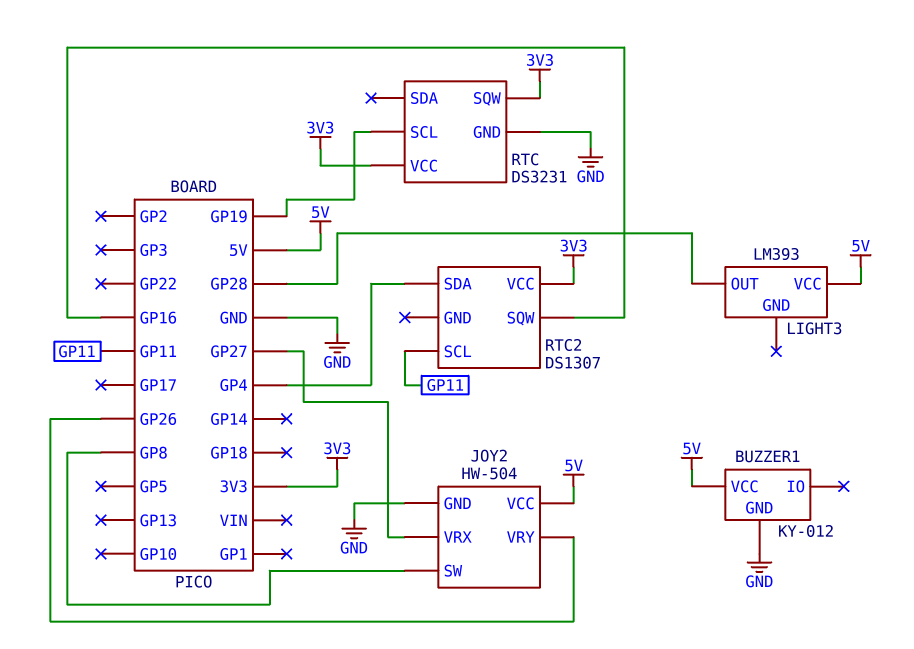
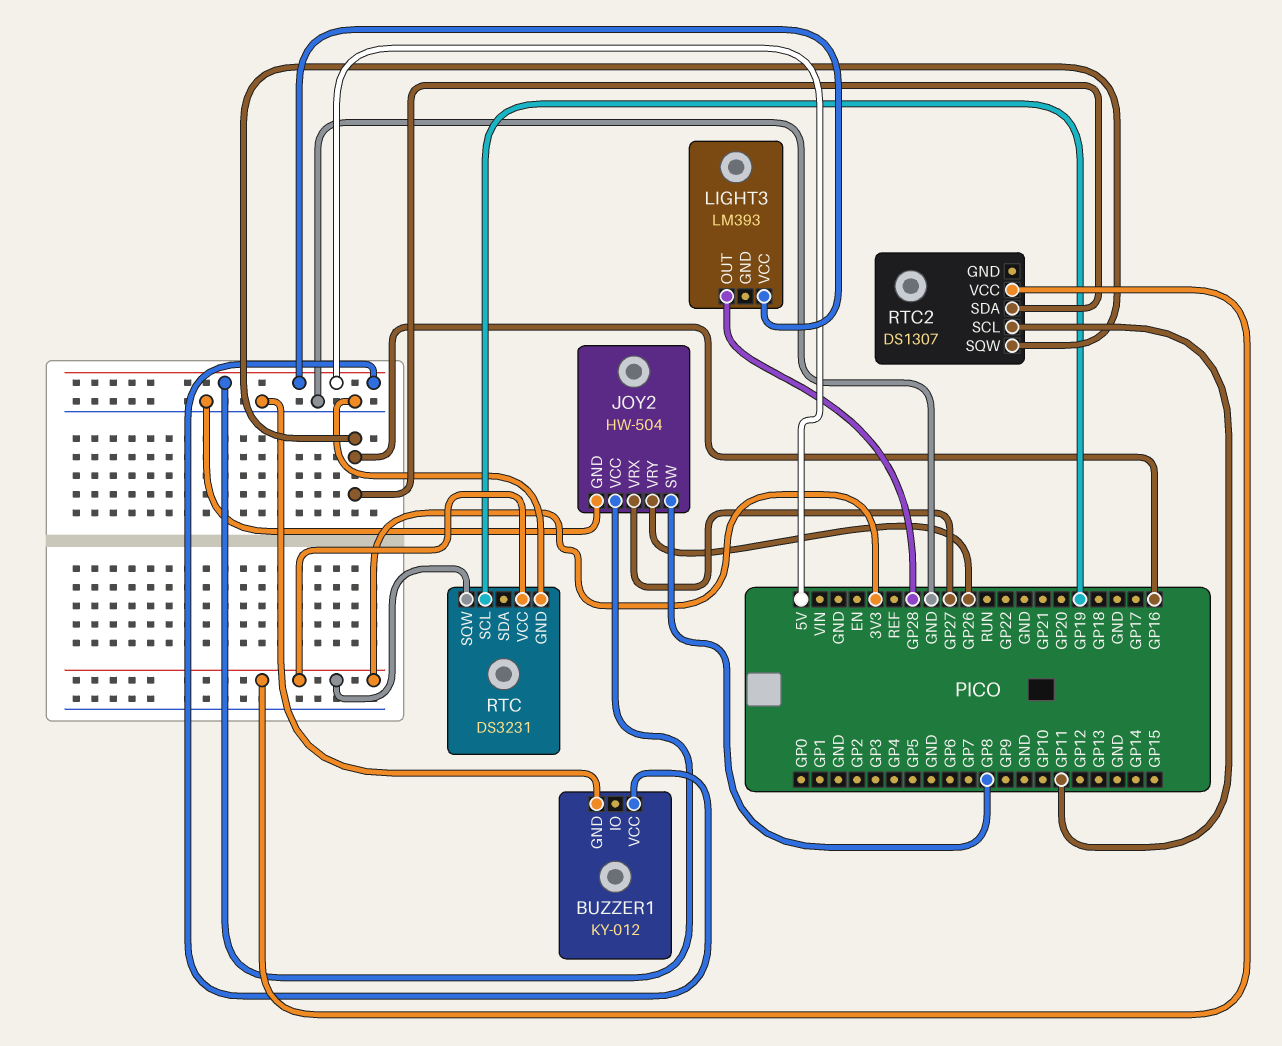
RTC2 pin SDA: GP4 -> GP16

